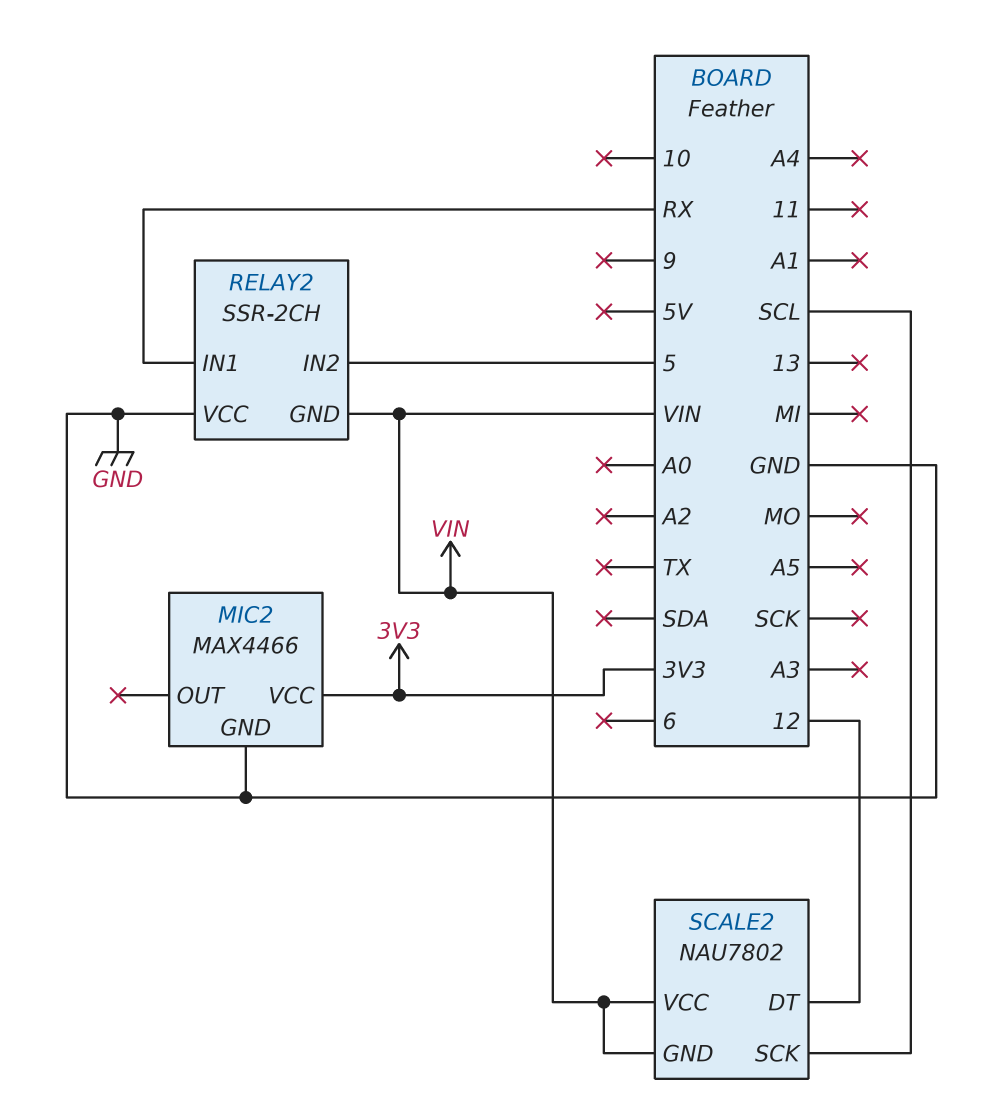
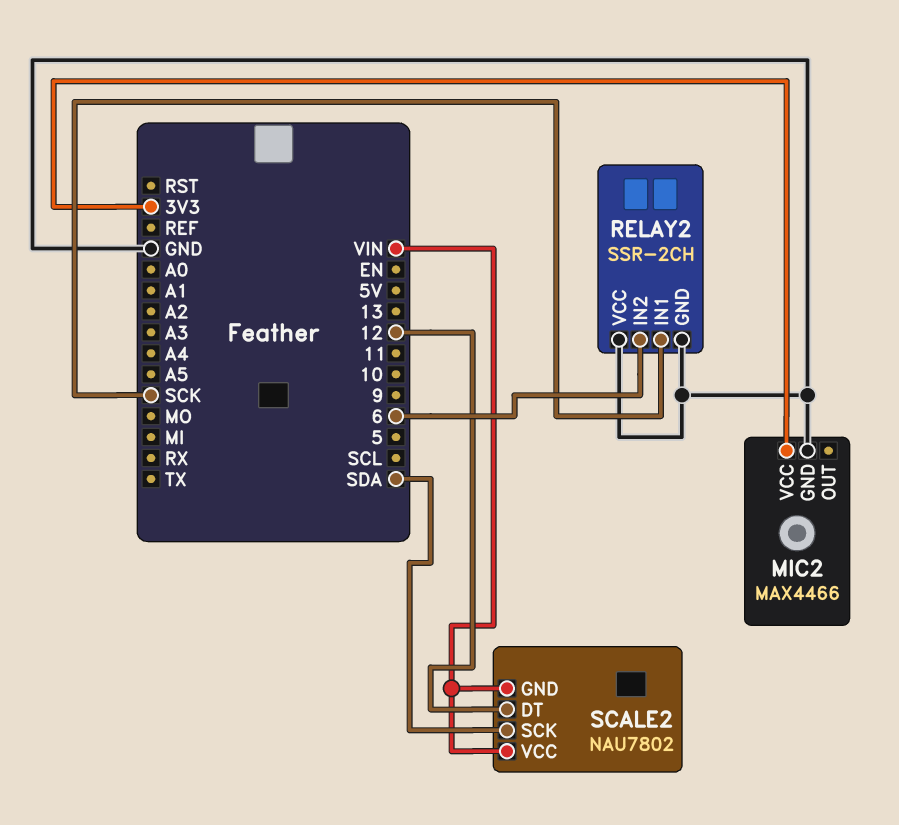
RELAY2 pin GND: VIN -> GND
RELAY2 pin IN1: RX -> SCK
RELAY2 pin IN2: 5 -> 6
SCALE2 pin SCK: SCL -> SDA

